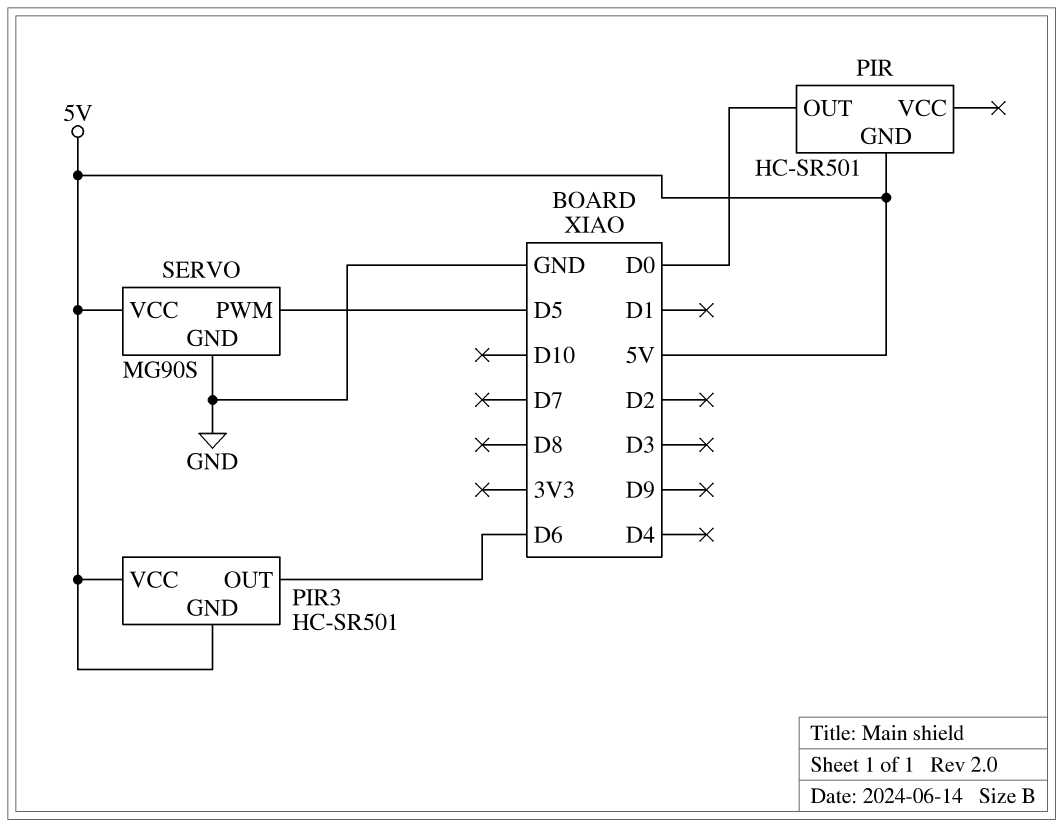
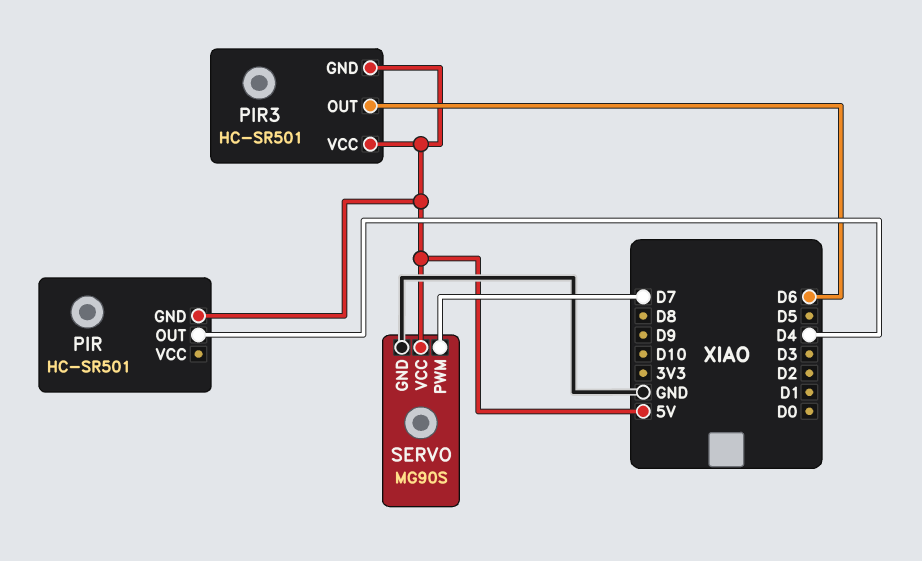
PIR pin OUT: D0 -> D4
SERVO pin PWM: D5 -> D7

